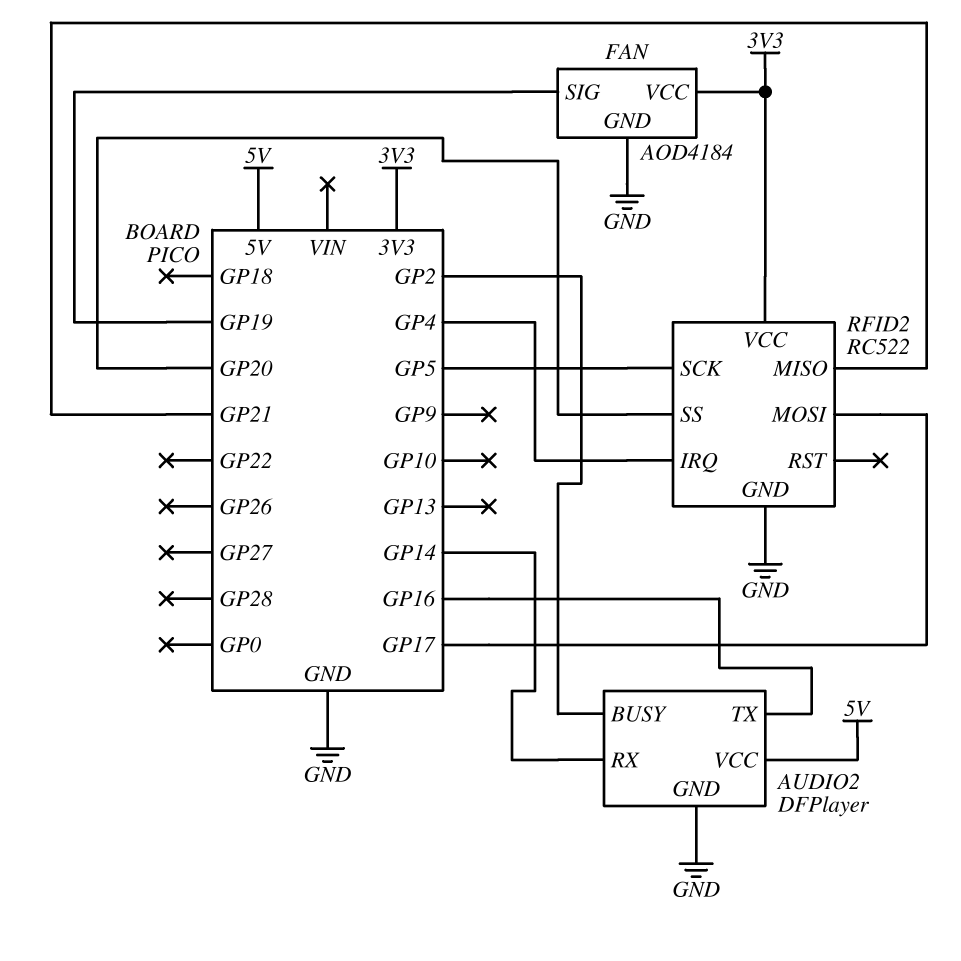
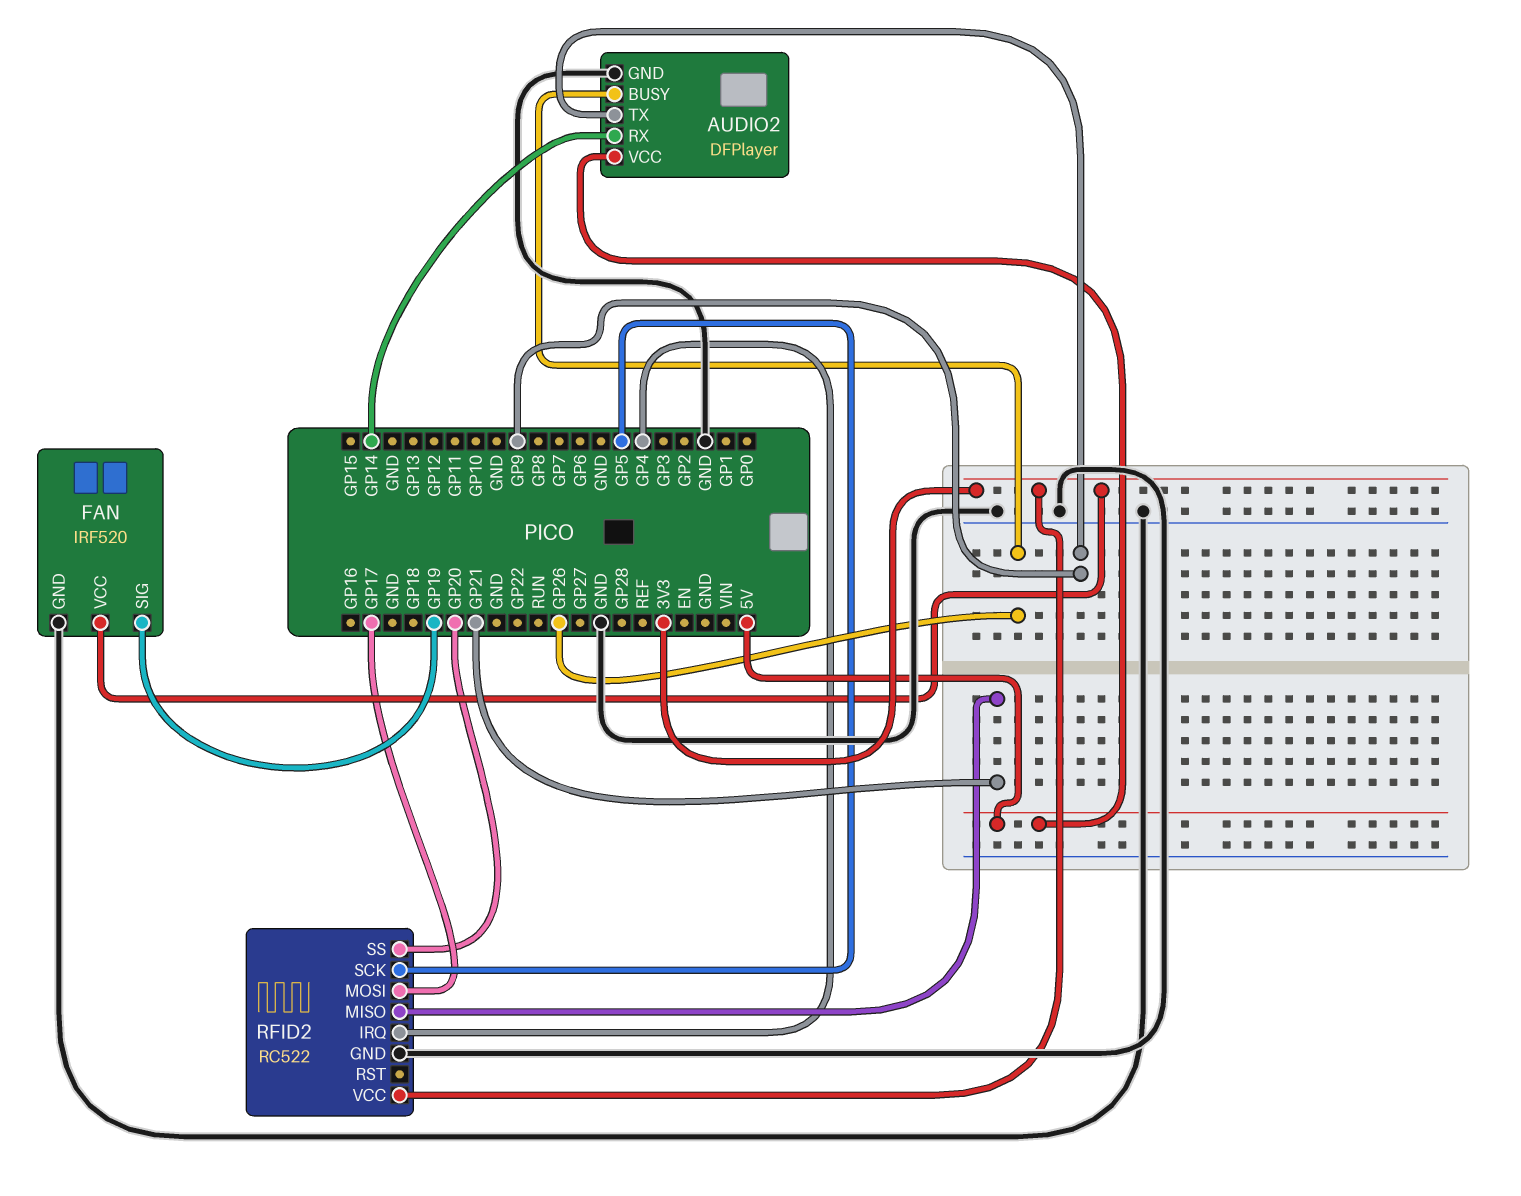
AUDIO2 pin BUSY: GP2 -> GP26
AUDIO2 pin TX: GP16 -> GP9
FAN: AOD4184 -> IRF520

